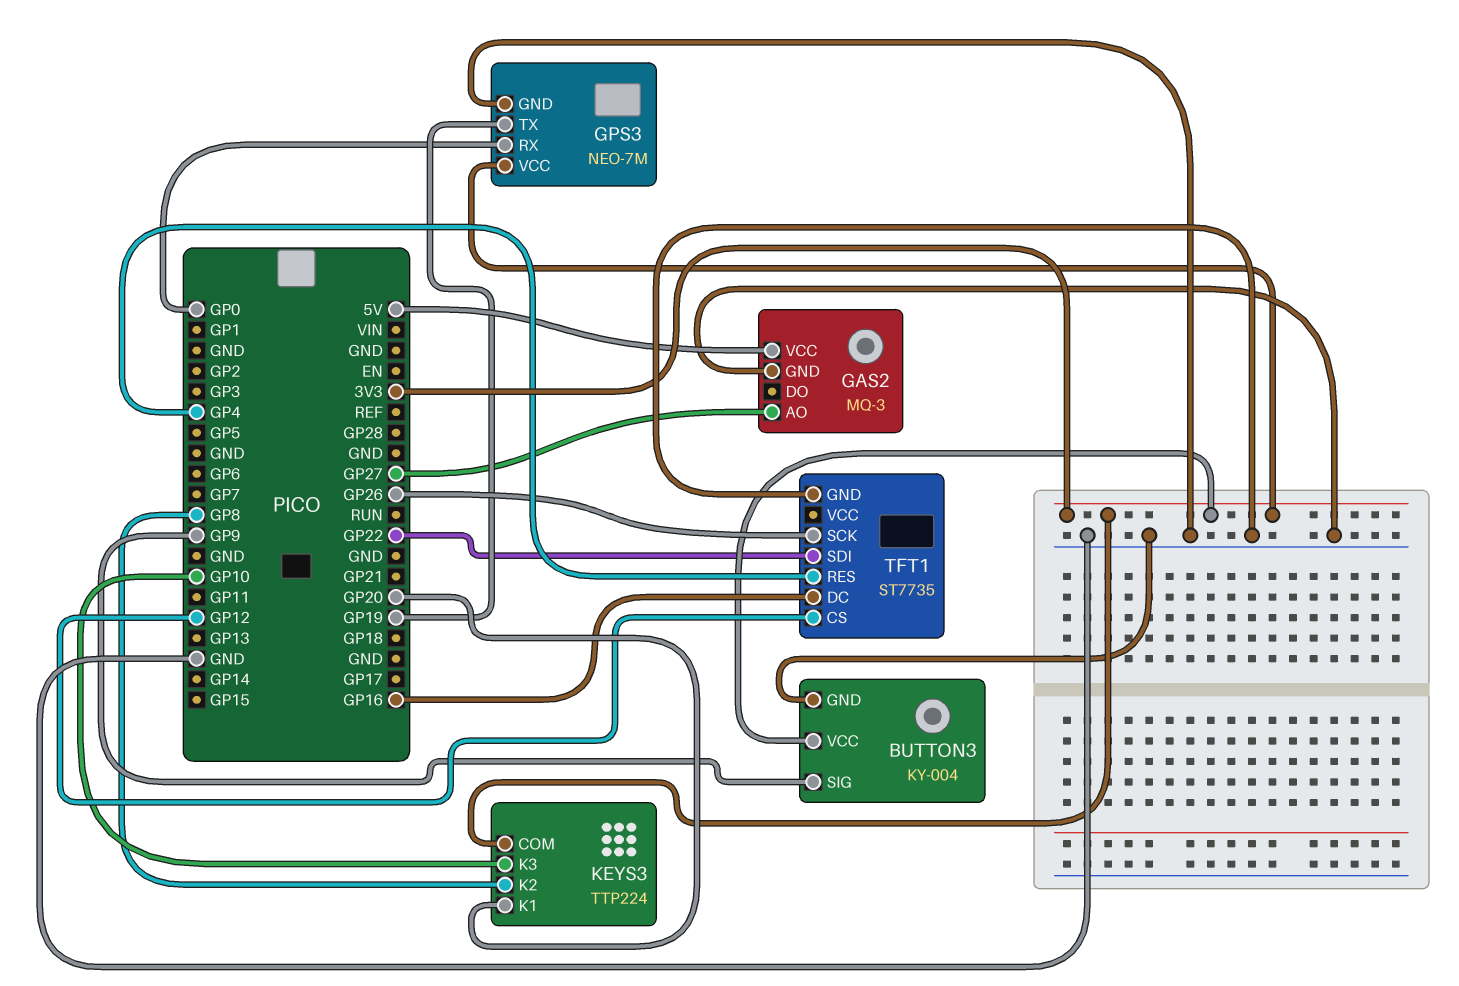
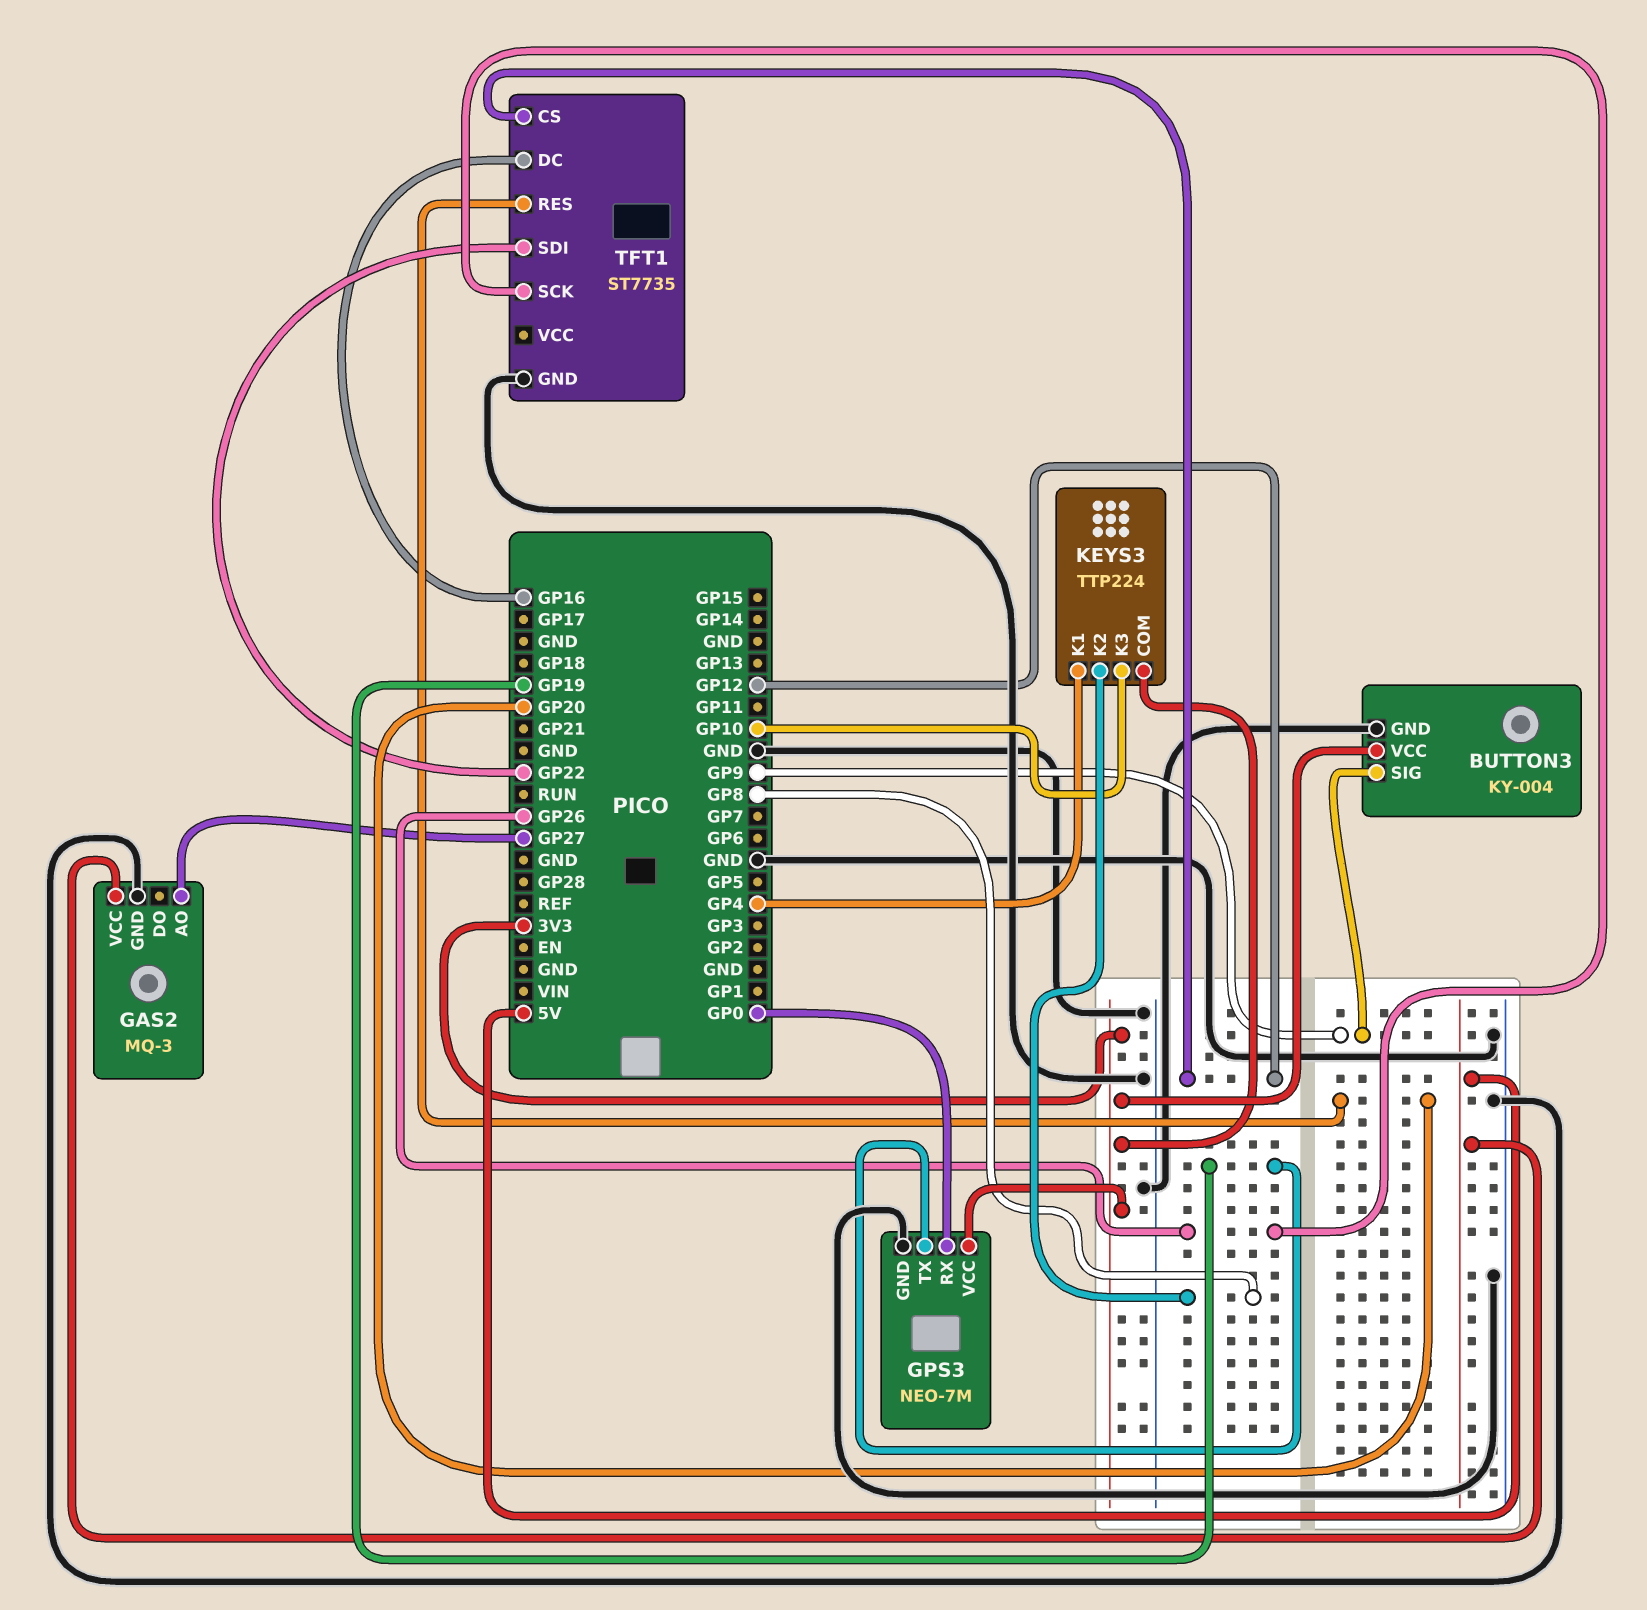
KEYS3 pin K1: GP20 -> GP4
TFT1 pin RES: GP4 -> GP20

